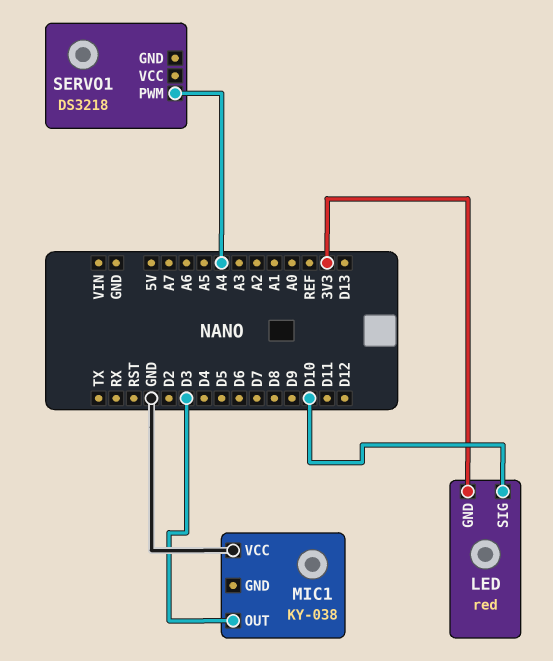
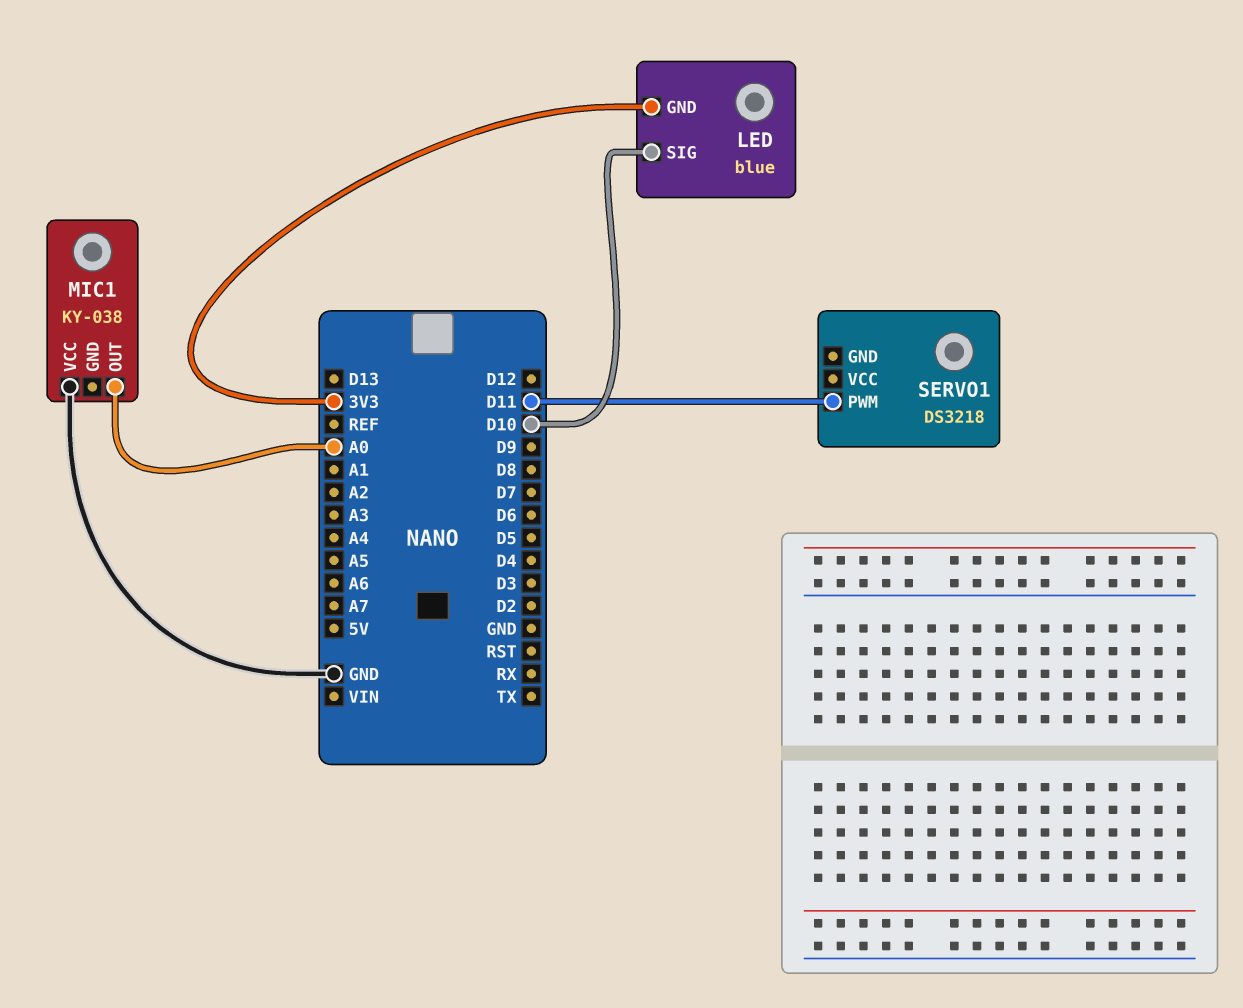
LED: red -> blue
MIC1 pin OUT: D3 -> A0
SERVO1 pin PWM: A4 -> D11

